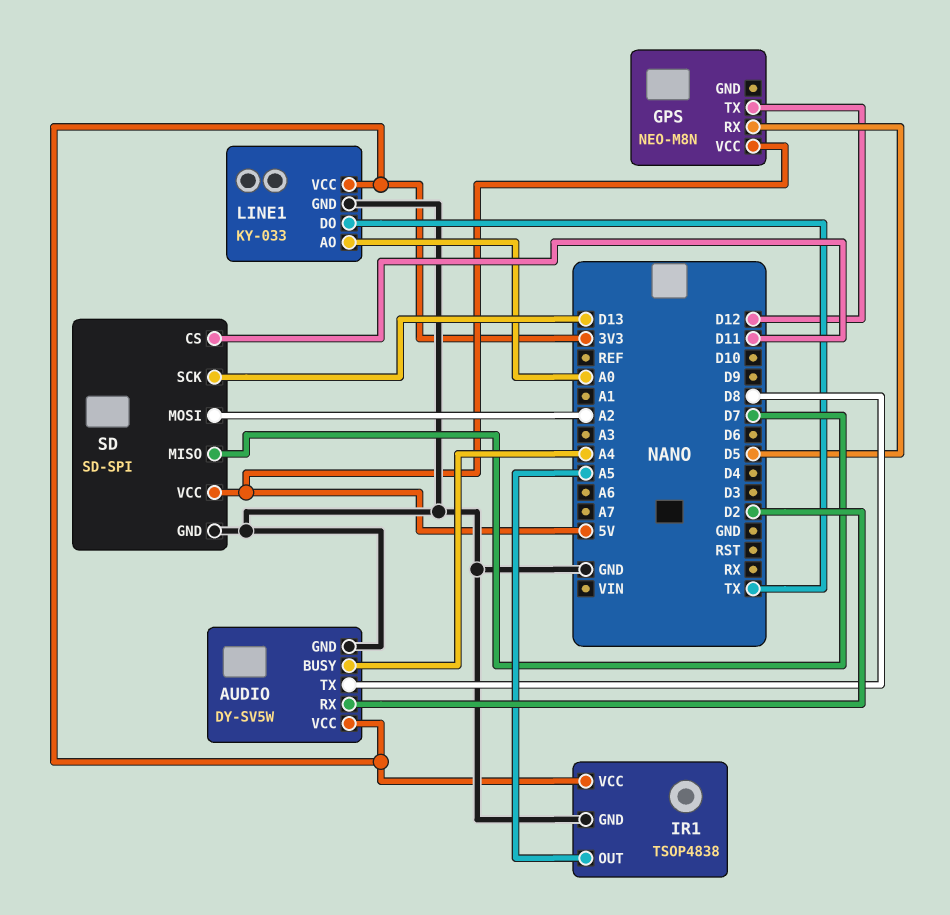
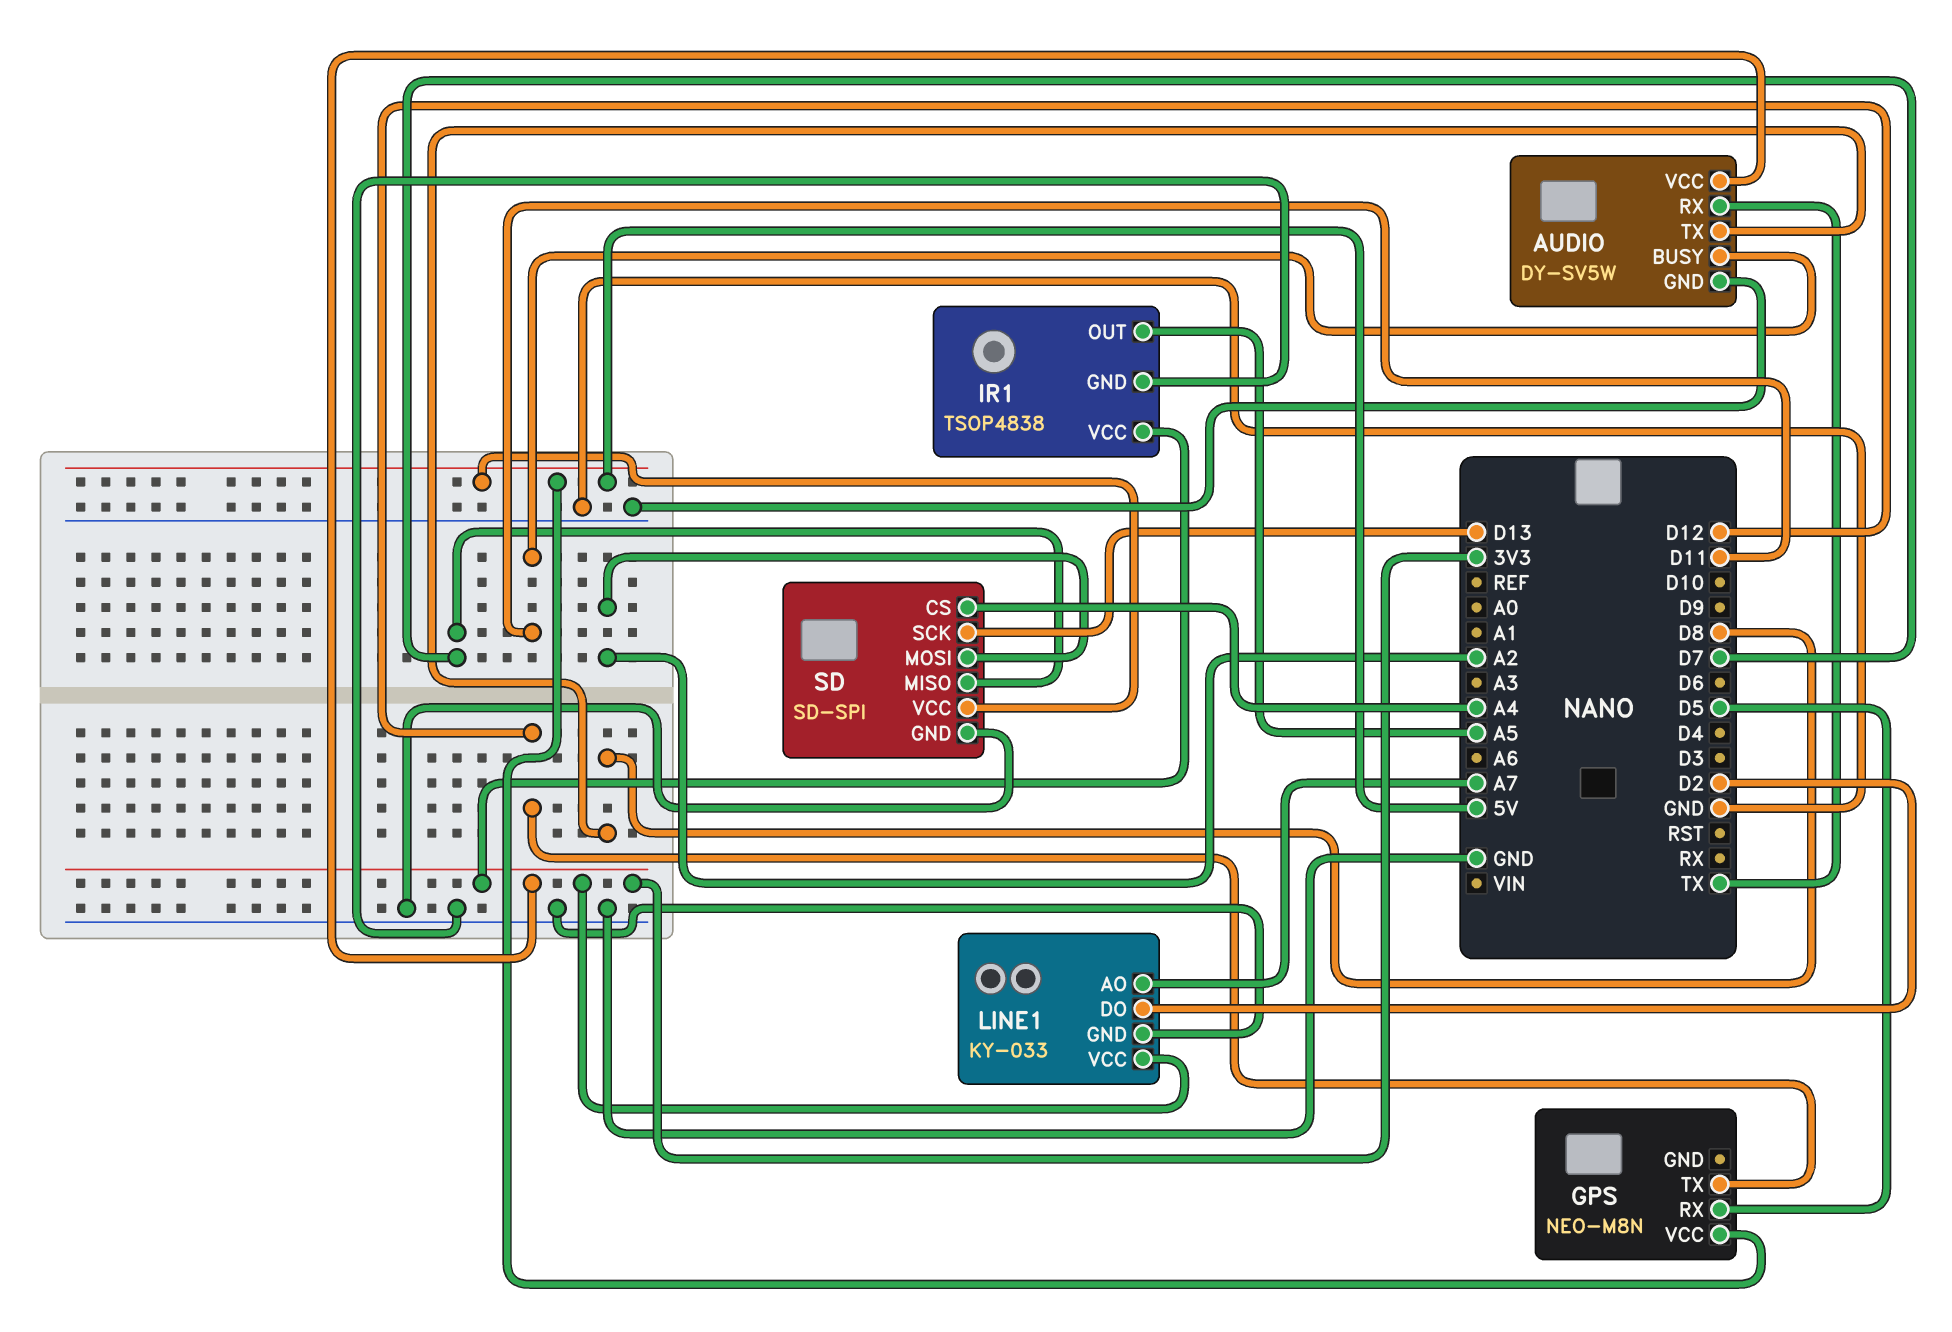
AUDIO pin BUSY: A4 -> D11
AUDIO pin RX: D2 -> TX
LINE1 pin AO: A0 -> A7
LINE1 pin DO: TX -> D2
SD pin CS: D11 -> A4

